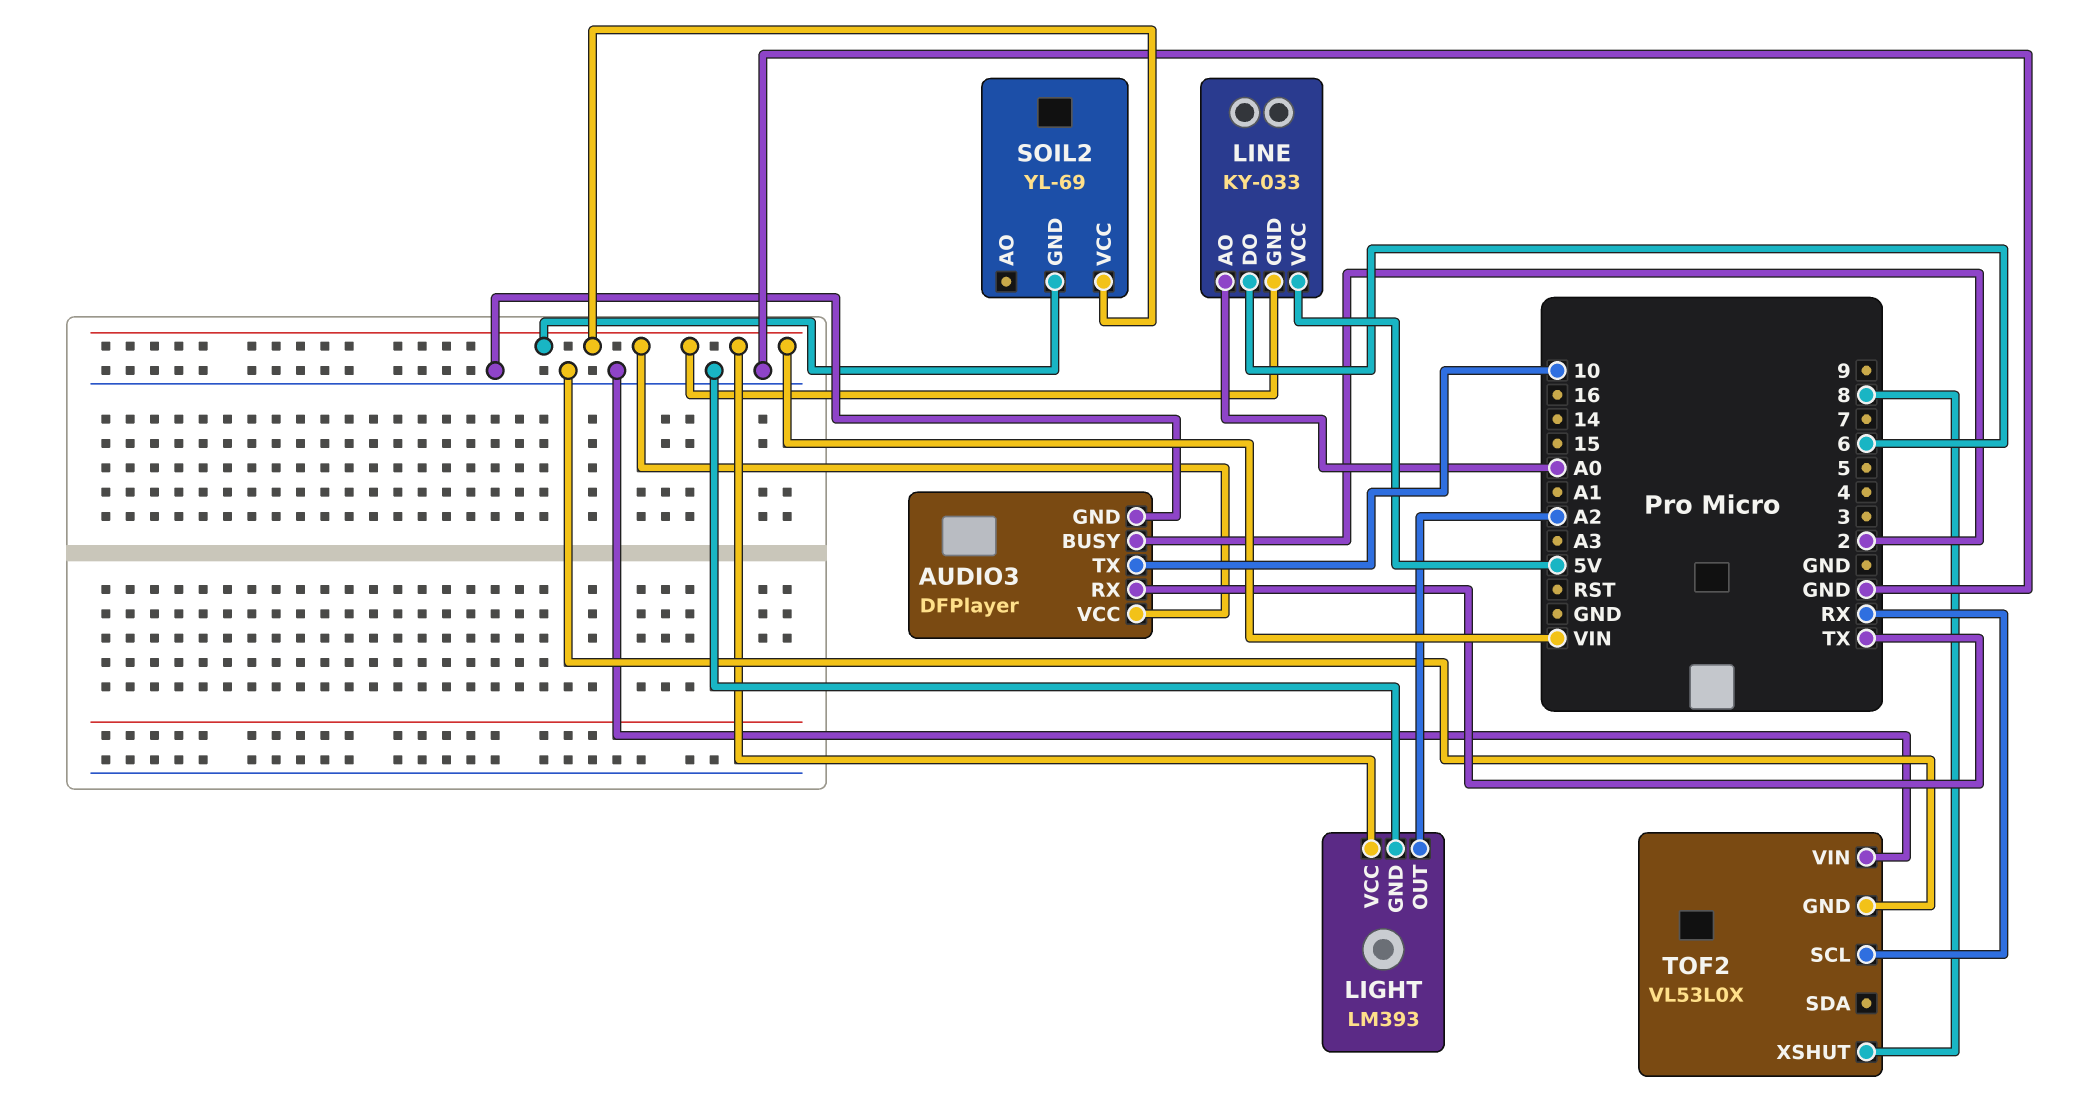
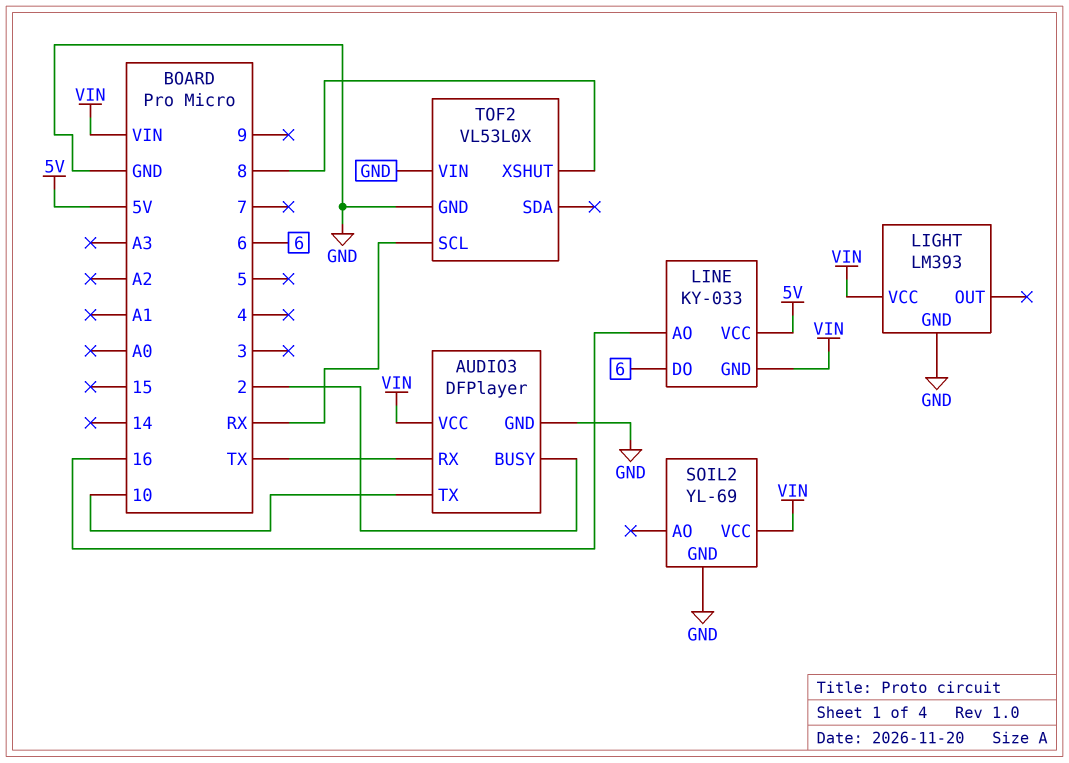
LIGHT pin OUT: A2 -> none
LINE pin AO: A0 -> 16
SOIL2 pin GND: VIN -> GND

